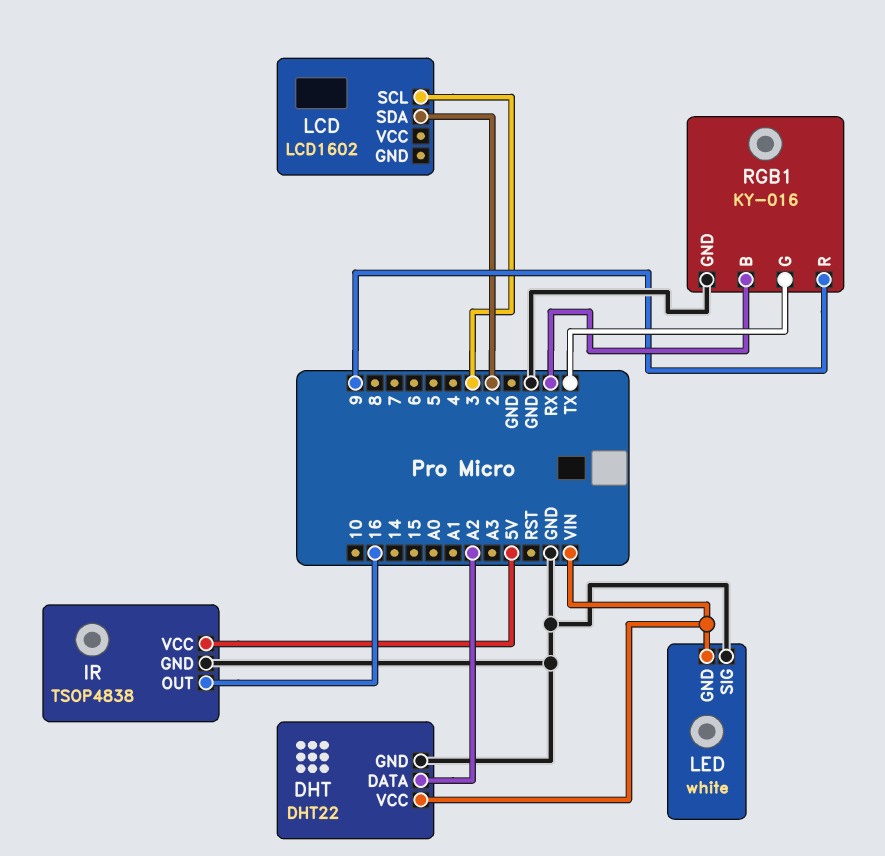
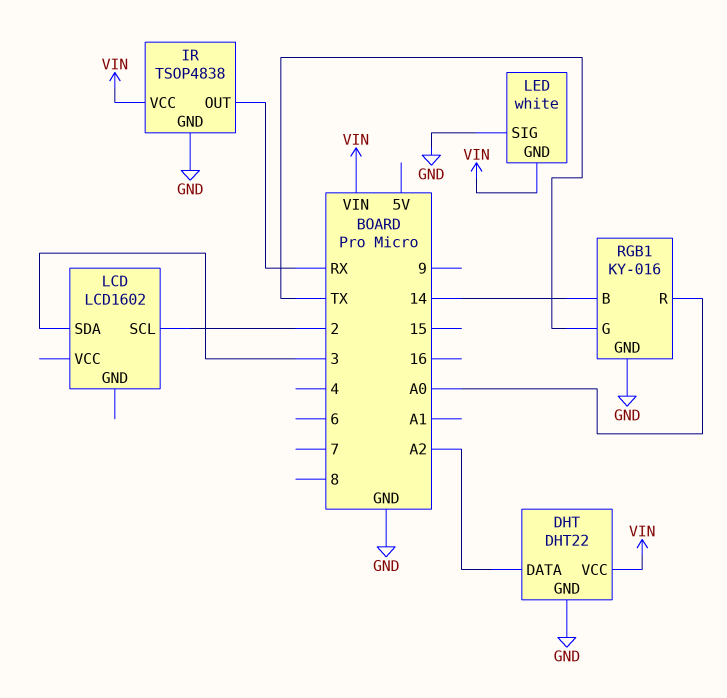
IR pin OUT: 16 -> RX
IR pin VCC: 5V -> VIN
LCD pin SCL: 3 -> 2
LCD pin SDA: 2 -> 3
RGB1 pin B: RX -> 14
RGB1 pin R: 9 -> A0

